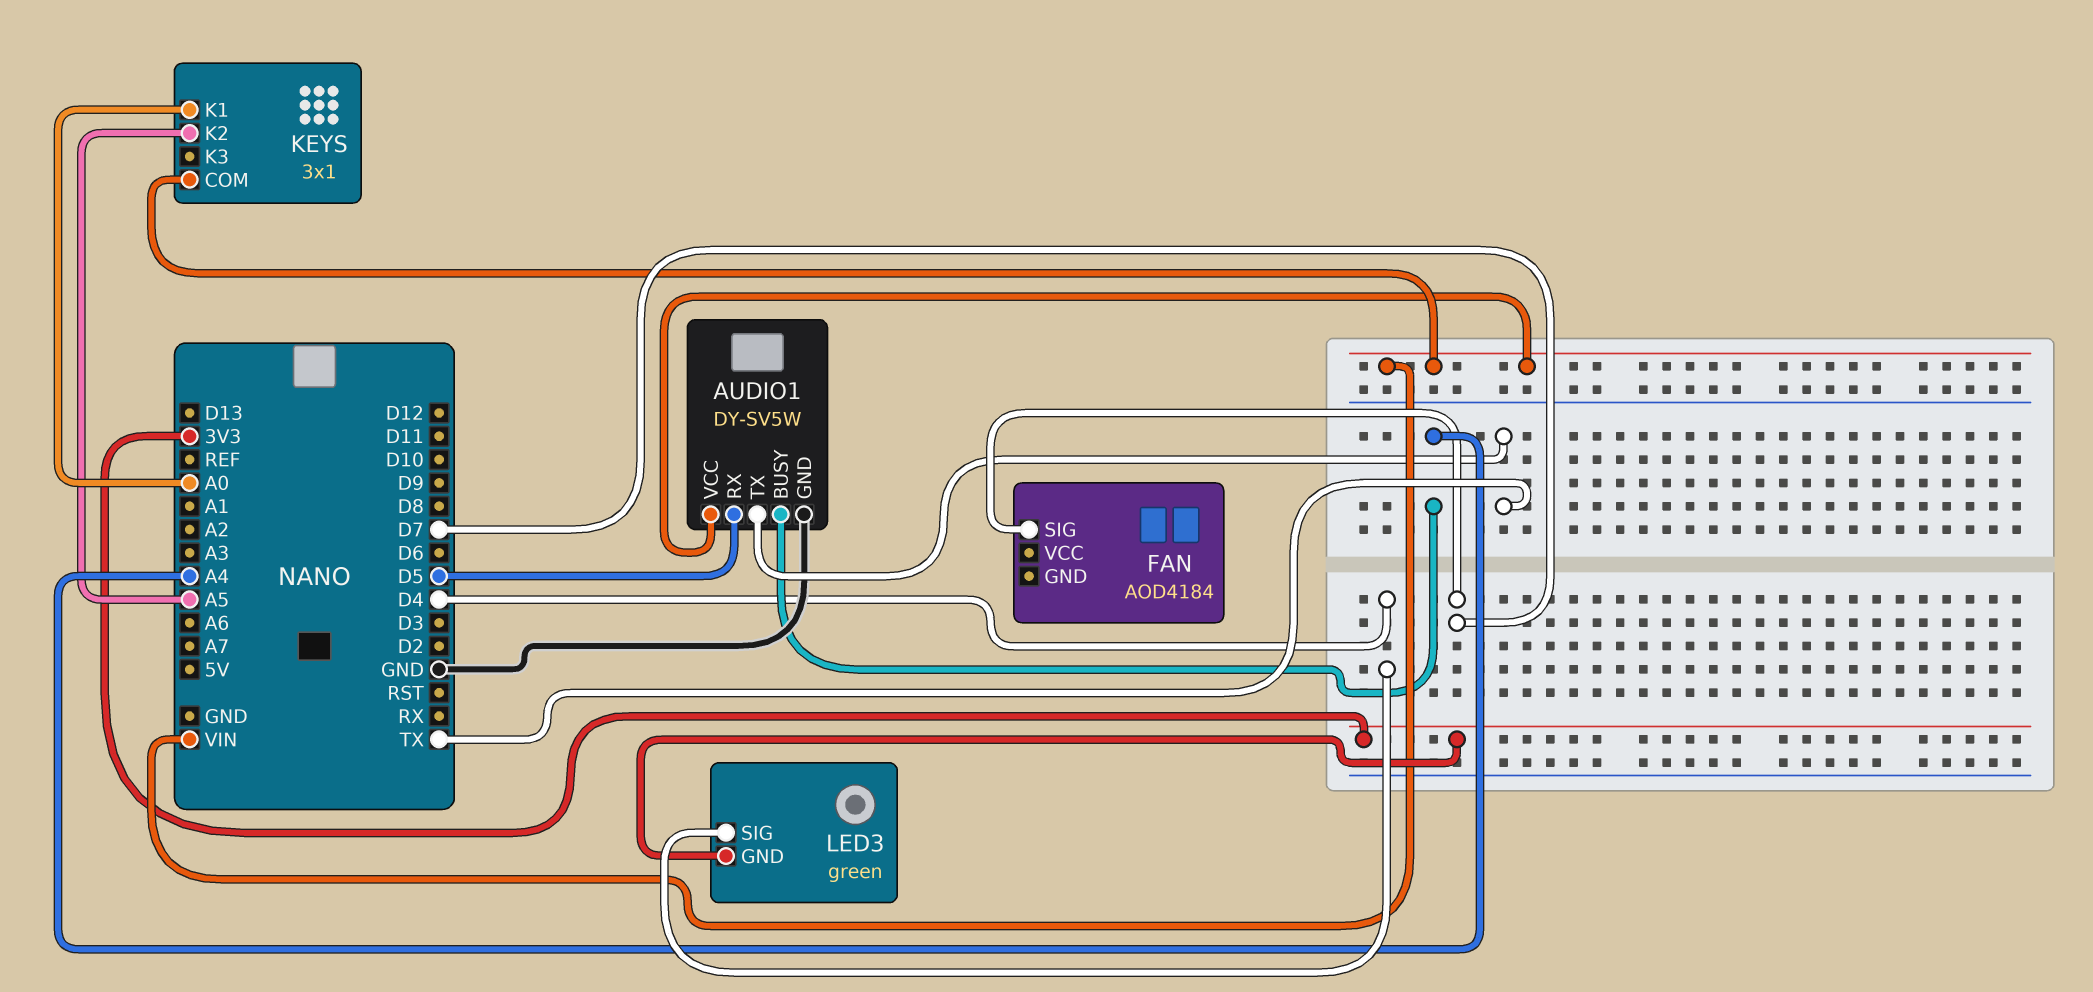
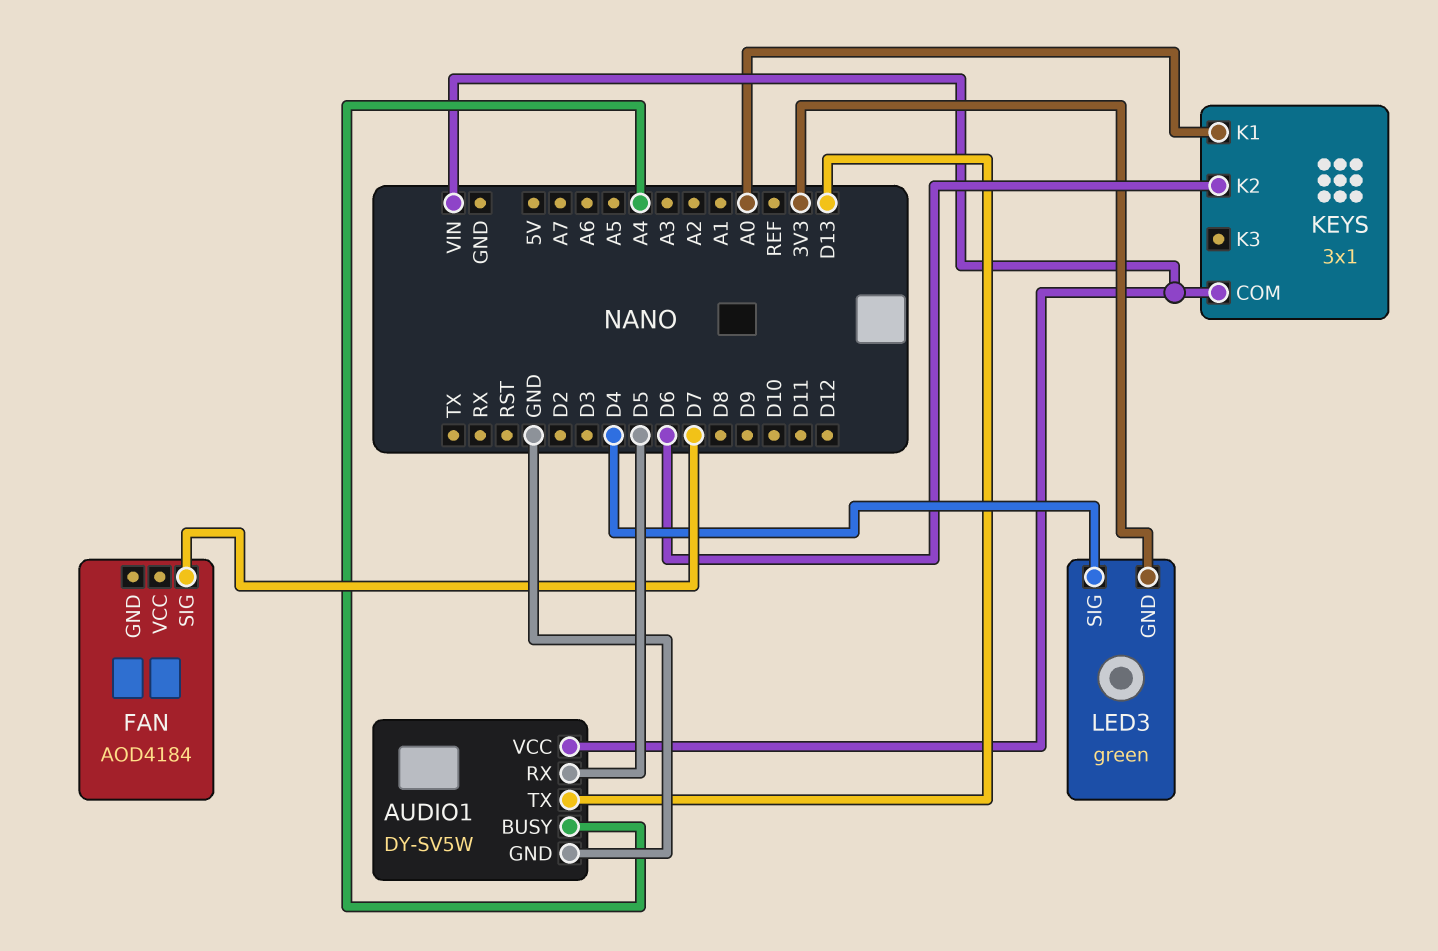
AUDIO1 pin TX: TX -> D13
KEYS pin K2: A5 -> D6

